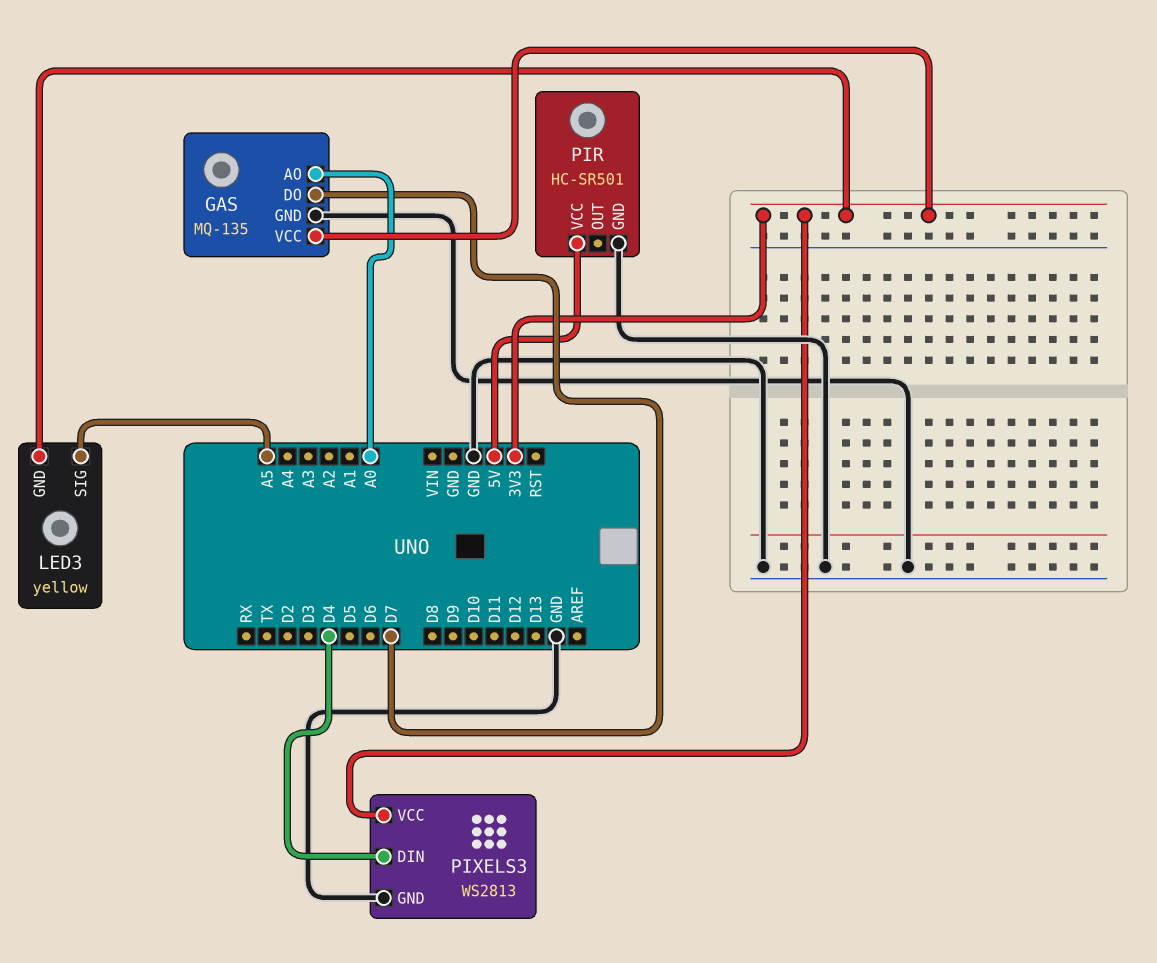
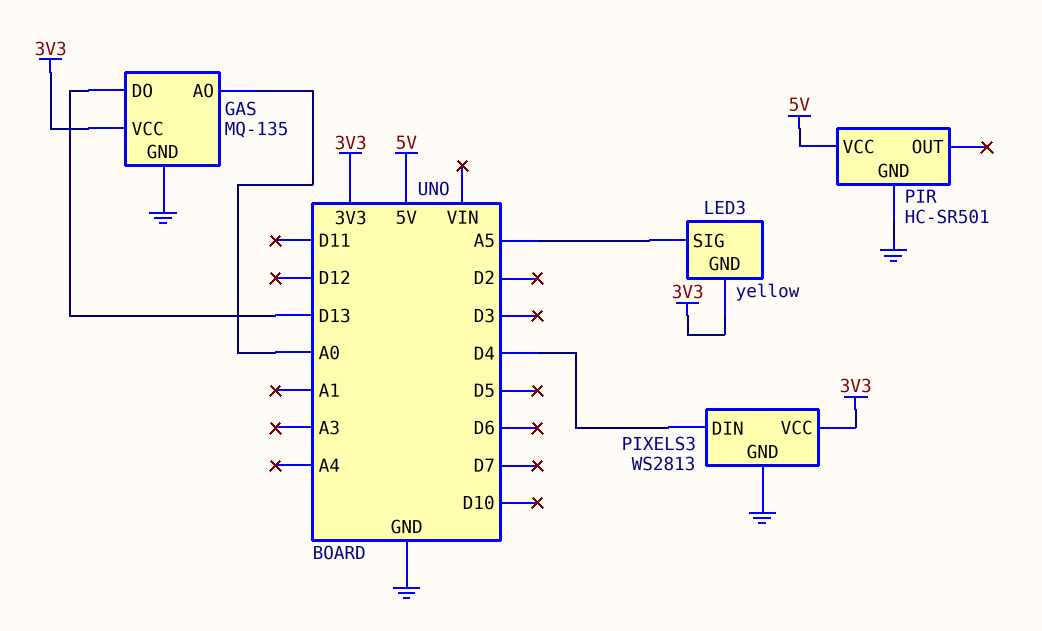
GAS pin DO: D7 -> D13

